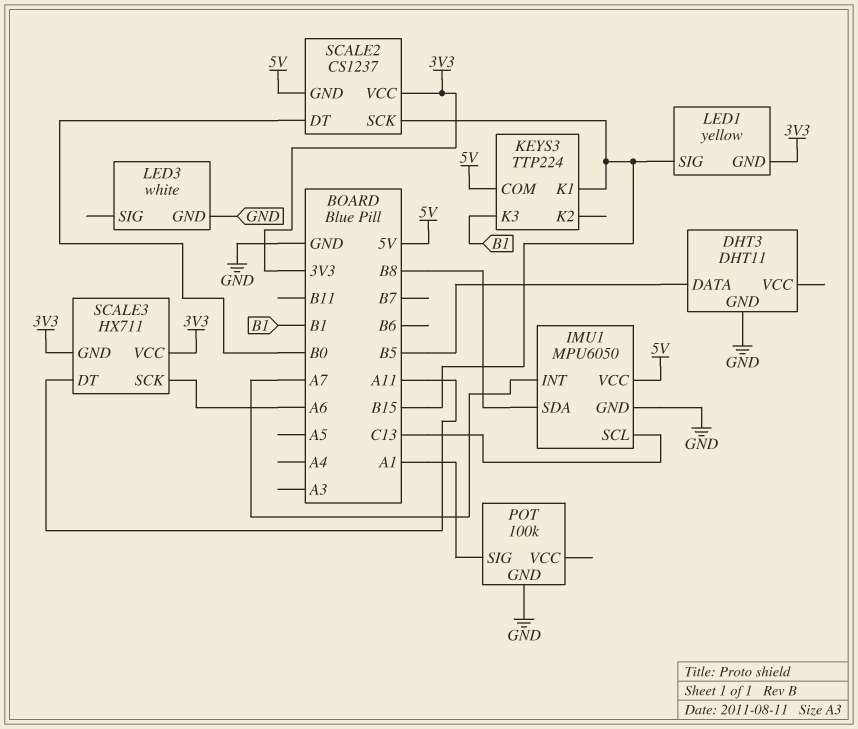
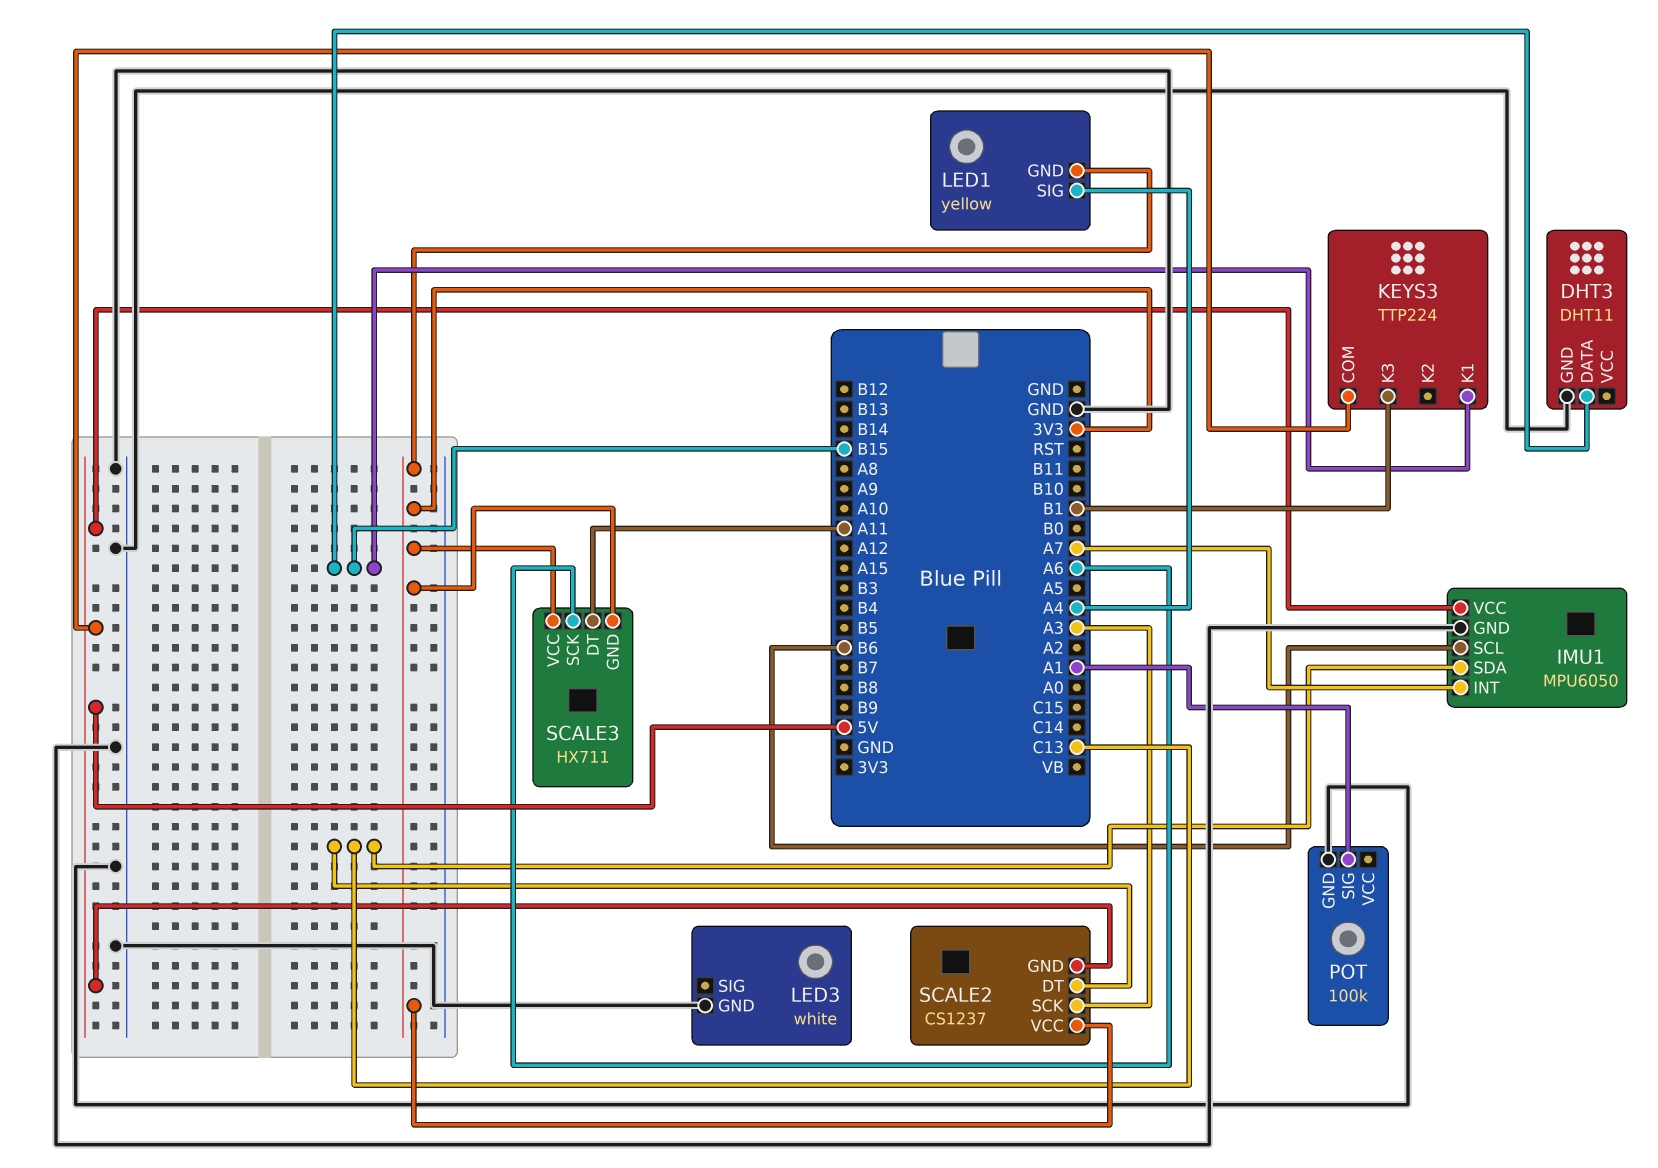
DHT3 pin DATA: B5 -> B15
IMU1 pin SCL: C13 -> B6
IMU1 pin SDA: B8 -> C13
LED1 pin SIG: B15 -> A4
SCALE2 pin DT: B0 -> C13
SCALE2 pin SCK: B15 -> A3

